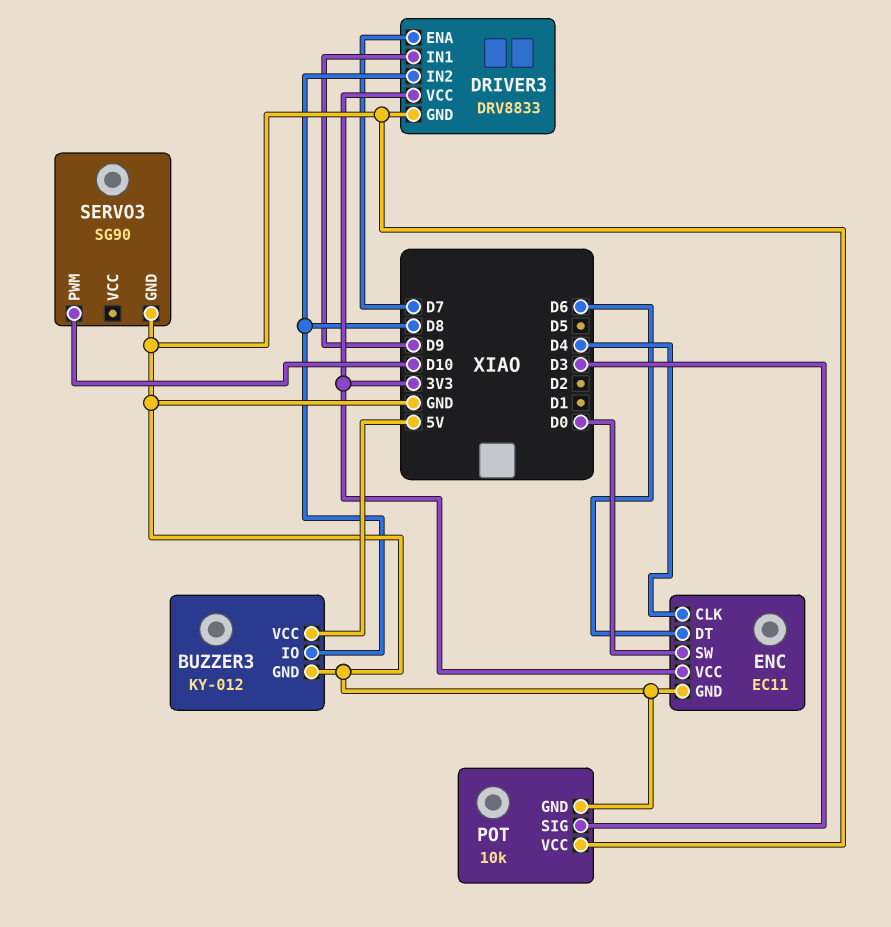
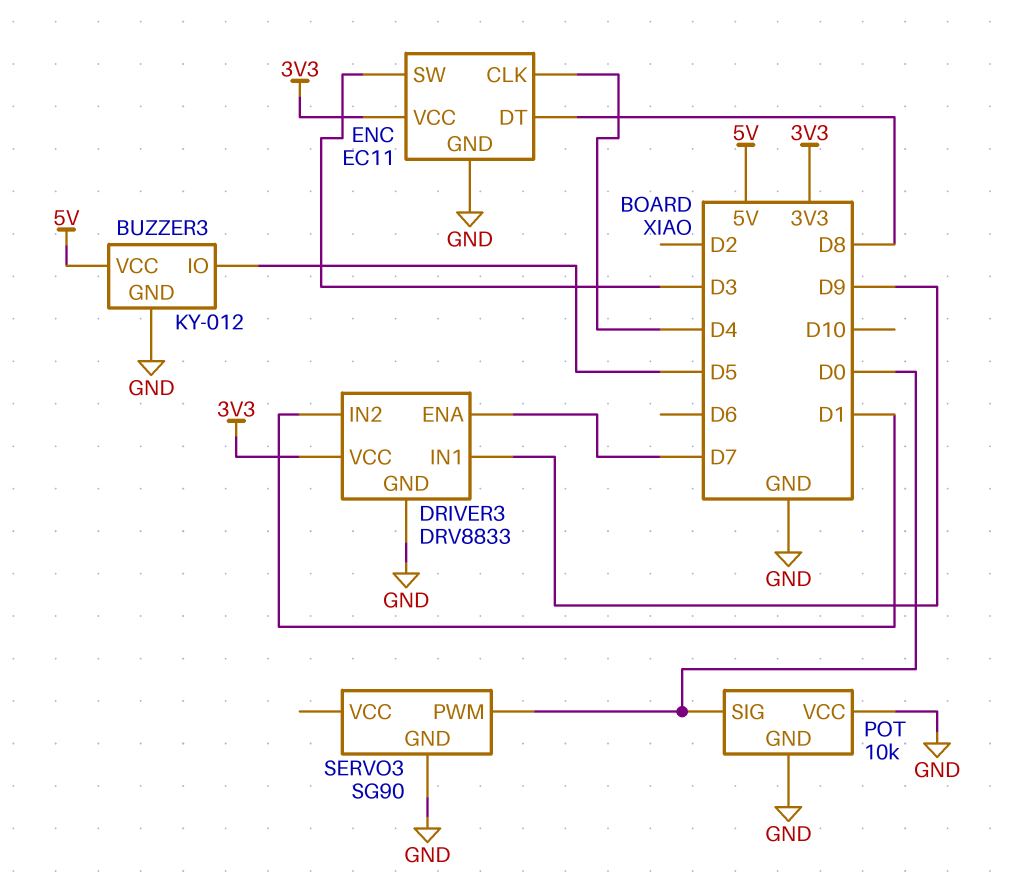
BUZZER3 pin IO: D8 -> D5
DRIVER3 pin IN2: D8 -> D1
ENC pin DT: D6 -> D8
ENC pin SW: D0 -> D3
POT pin SIG: D3 -> D0
SERVO3 pin PWM: D10 -> D0

